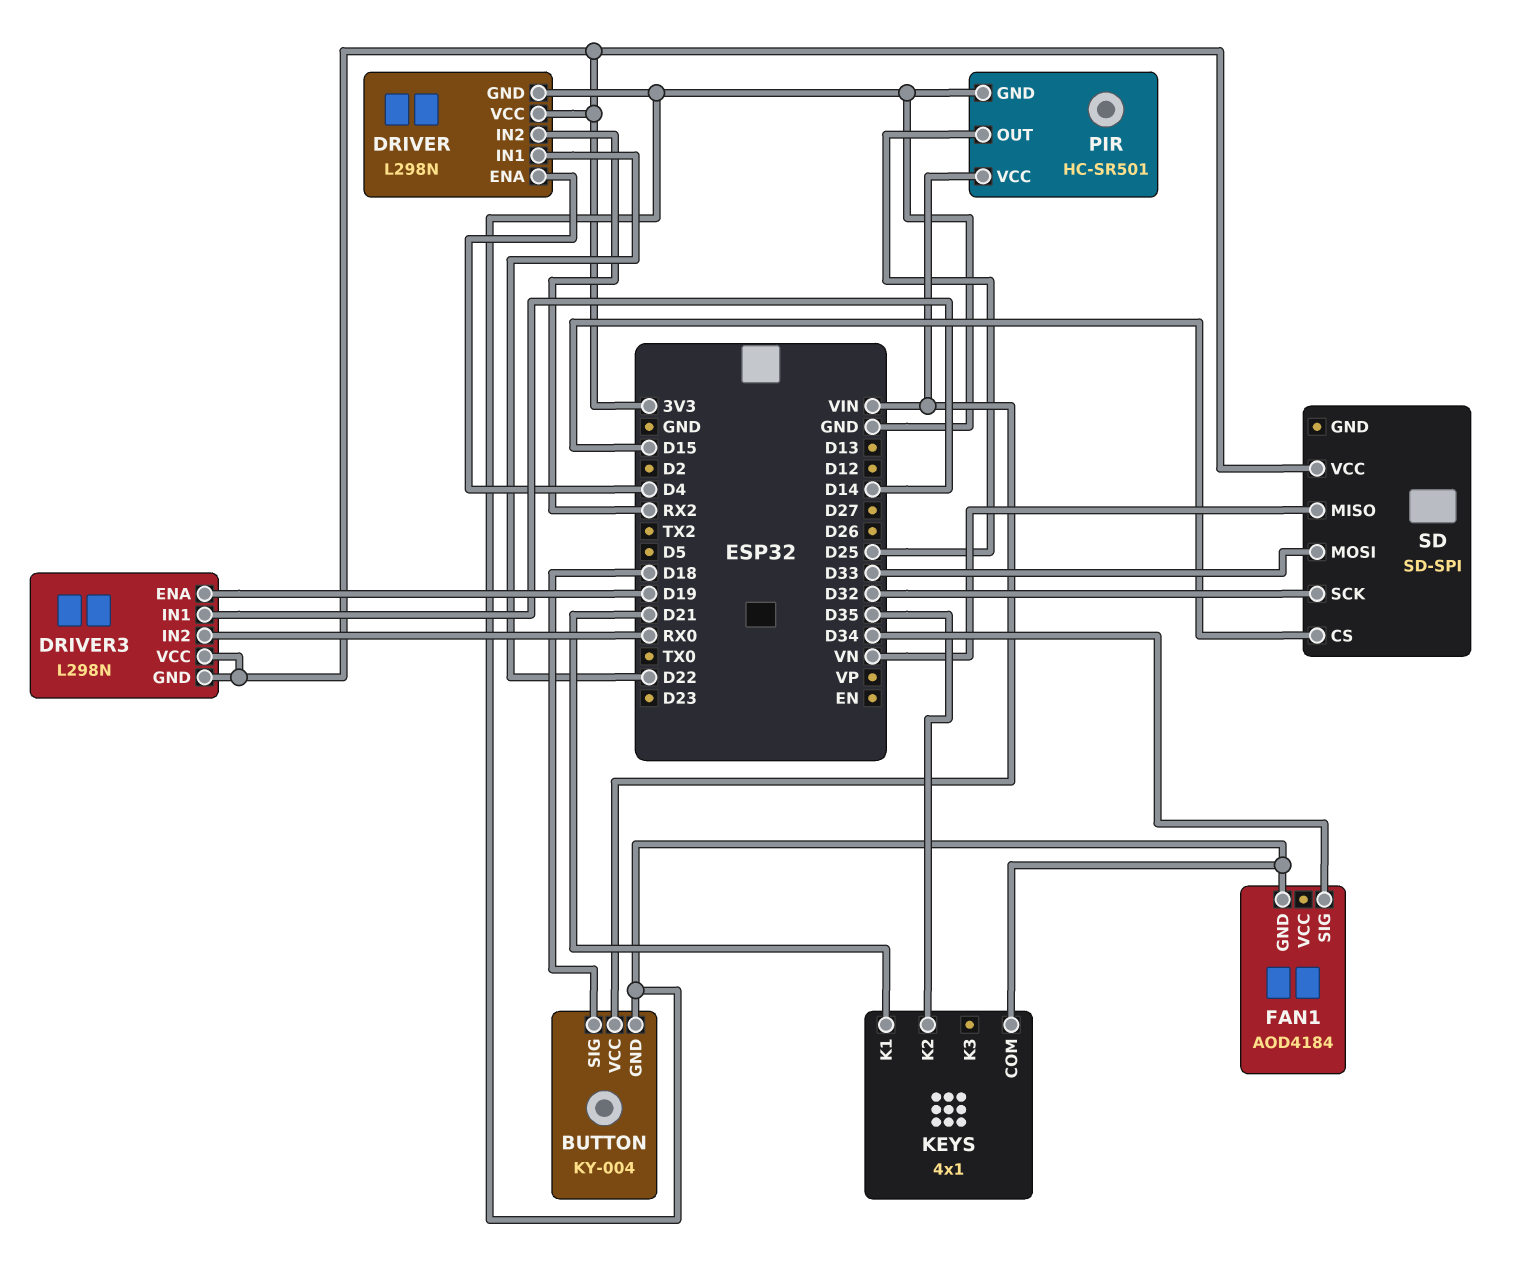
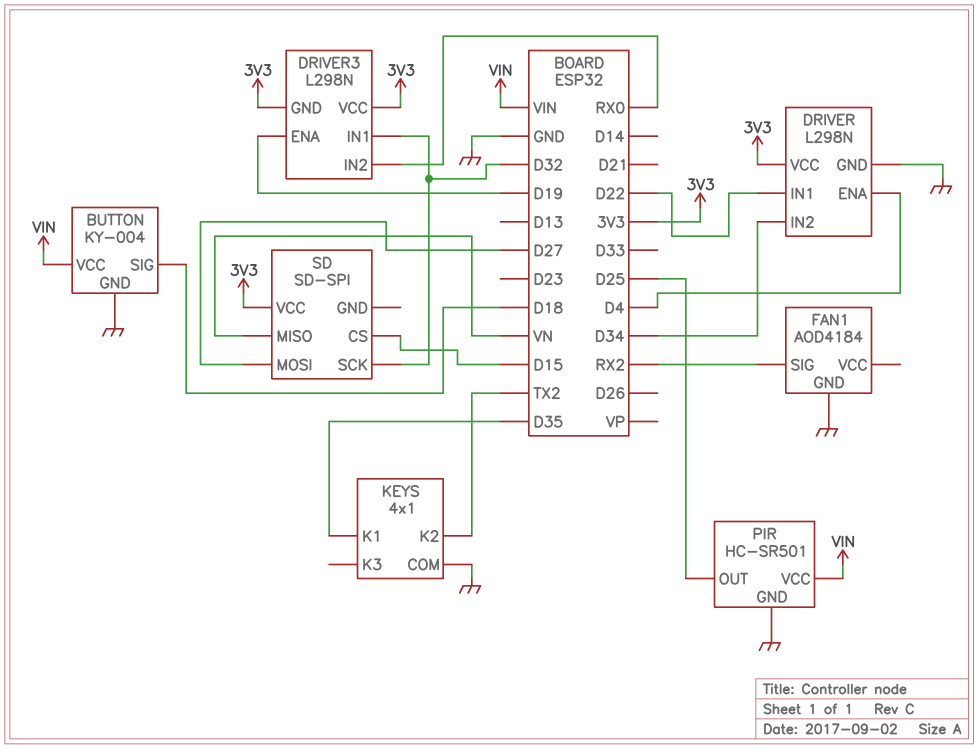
DRIVER pin IN2: RX2 -> D34
DRIVER3 pin IN1: D14 -> D32
FAN1 pin SIG: D34 -> RX2
KEYS pin K1: D21 -> D35
KEYS pin K2: D35 -> TX2
SD pin MOSI: D33 -> D27

